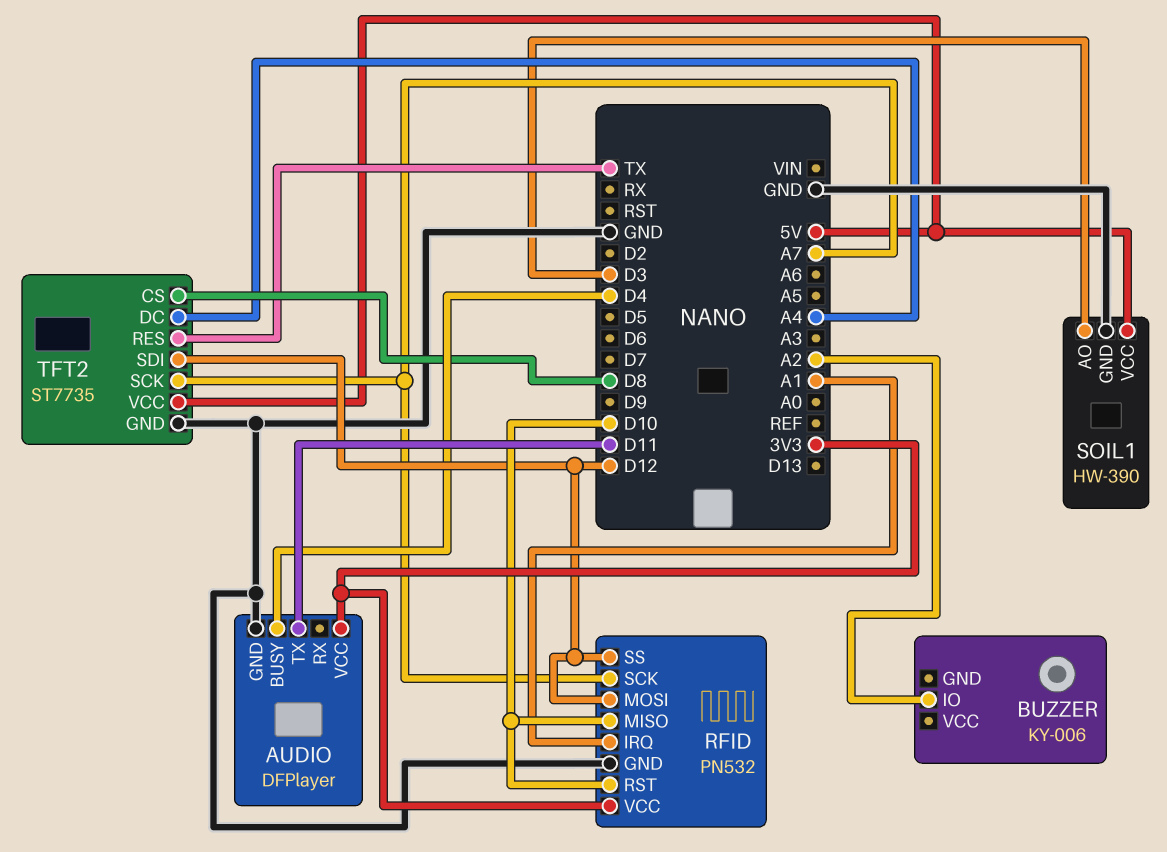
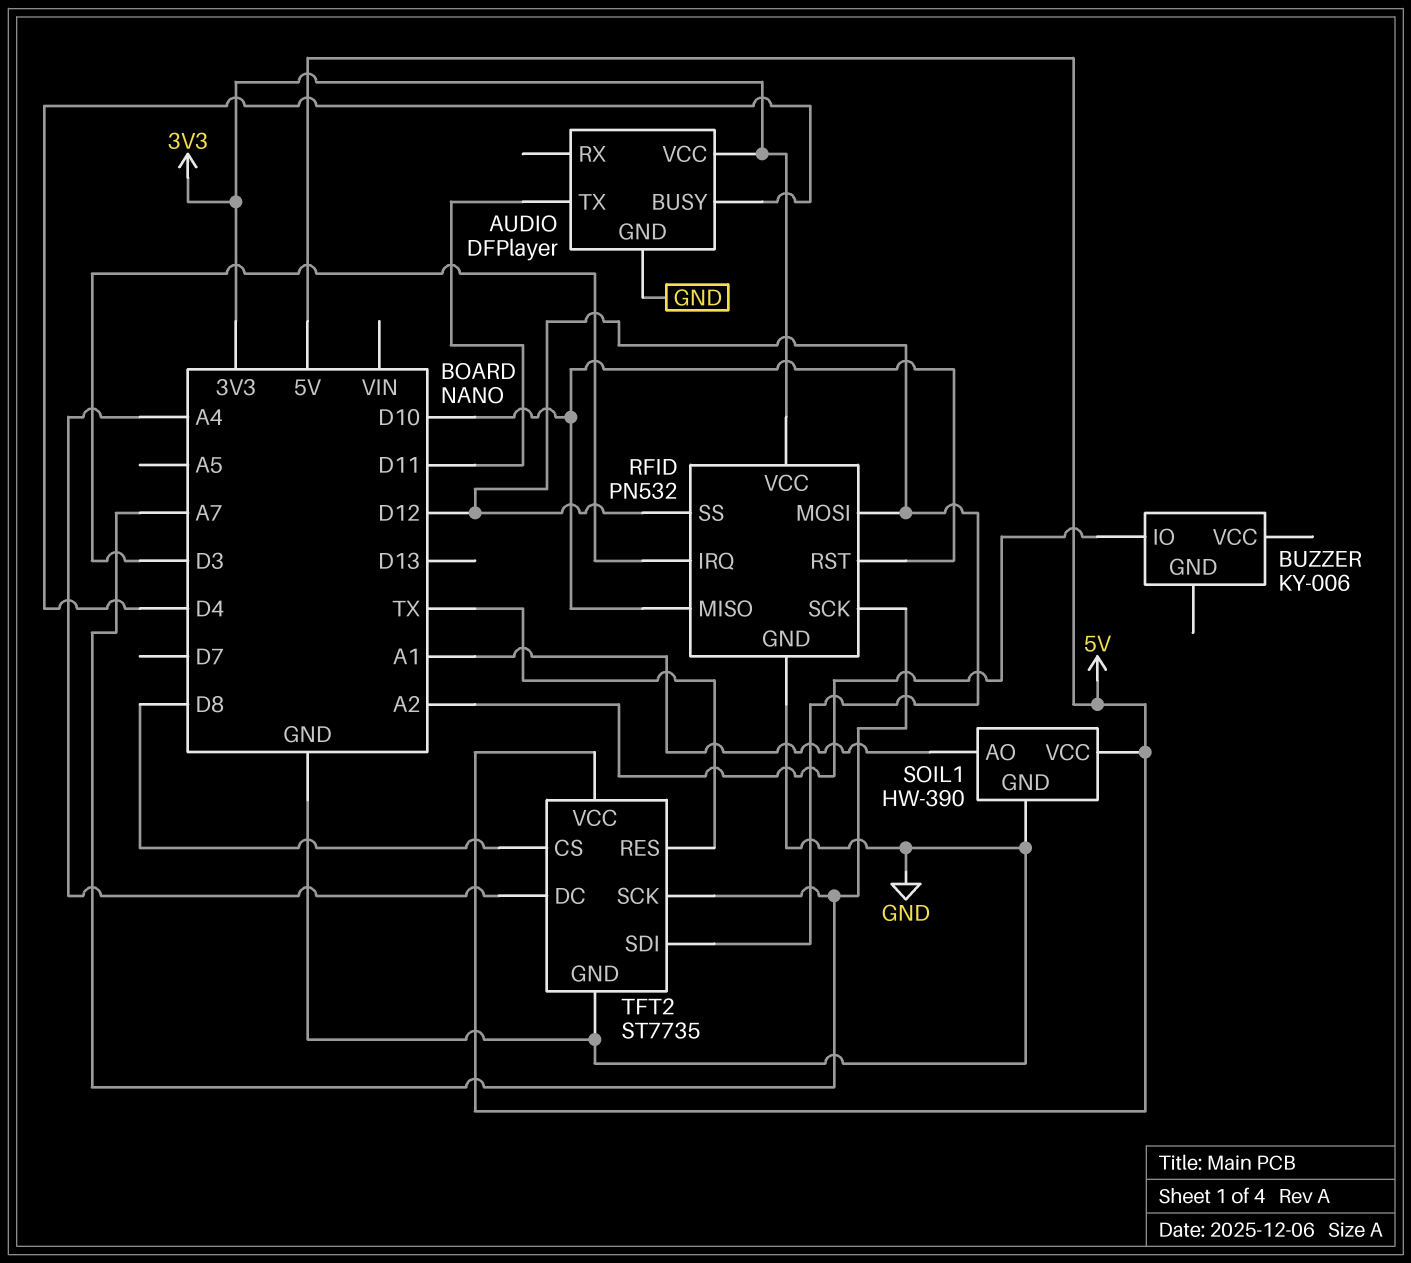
RFID pin IRQ: A1 -> D3
SOIL1 pin AO: D3 -> A1

